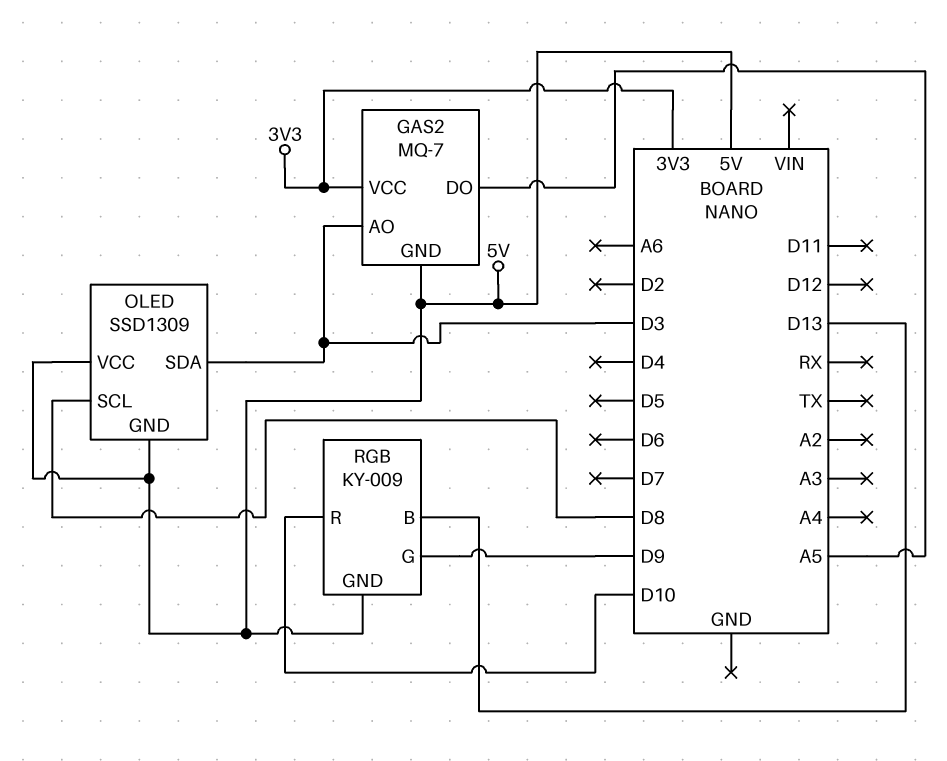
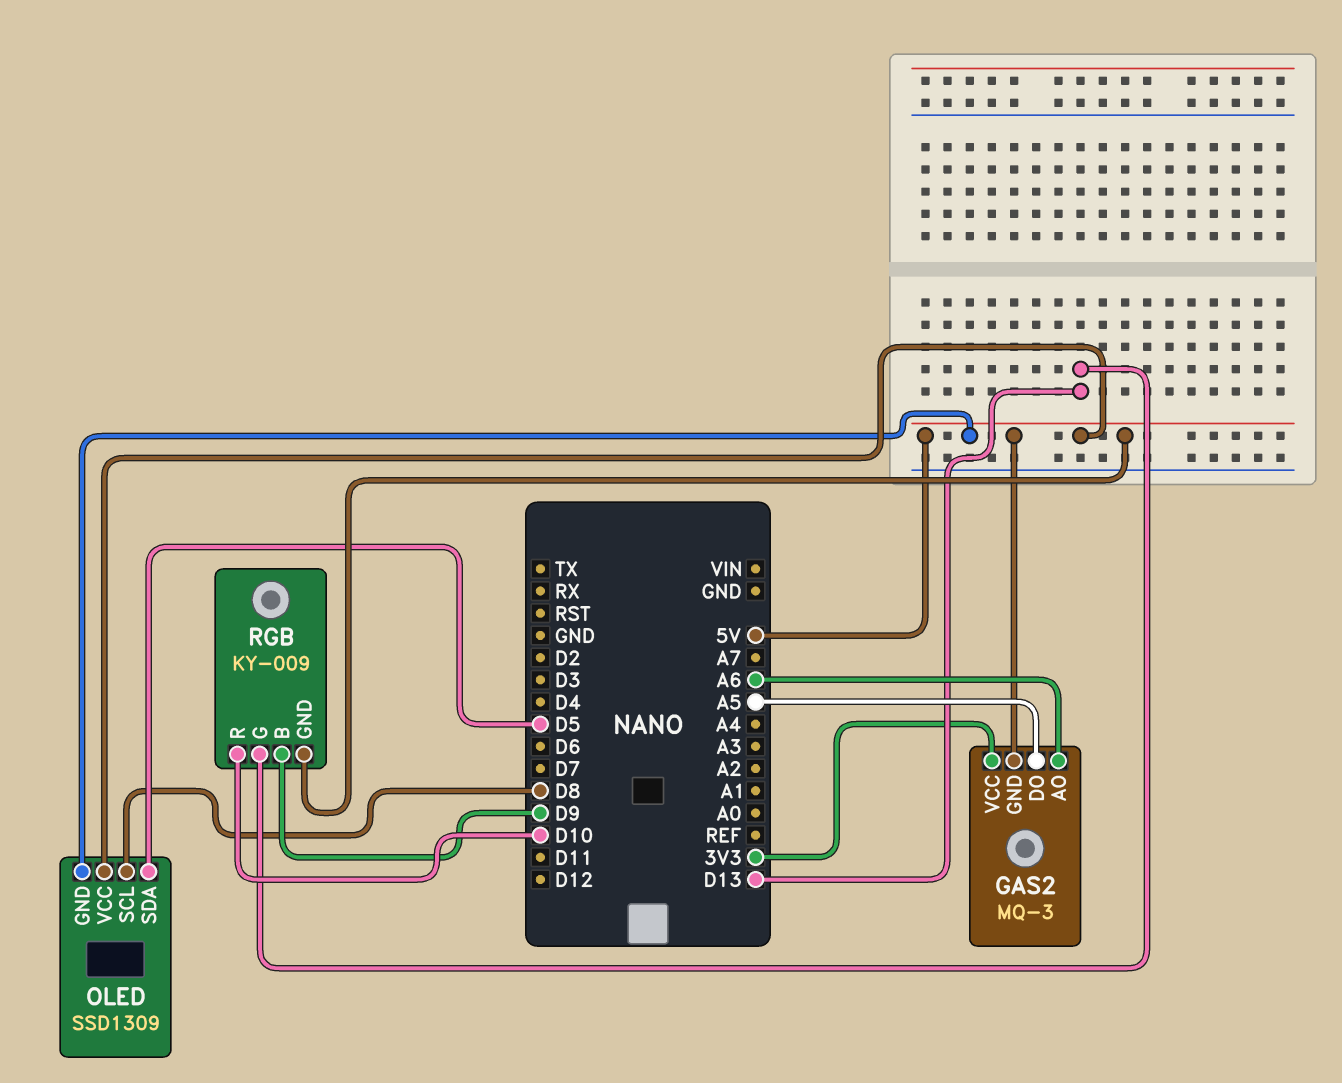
GAS2: MQ-7 -> MQ-3
GAS2 pin AO: D3 -> A6
OLED pin SDA: D3 -> D5
RGB pin B: D13 -> D9
RGB pin G: D9 -> D13

